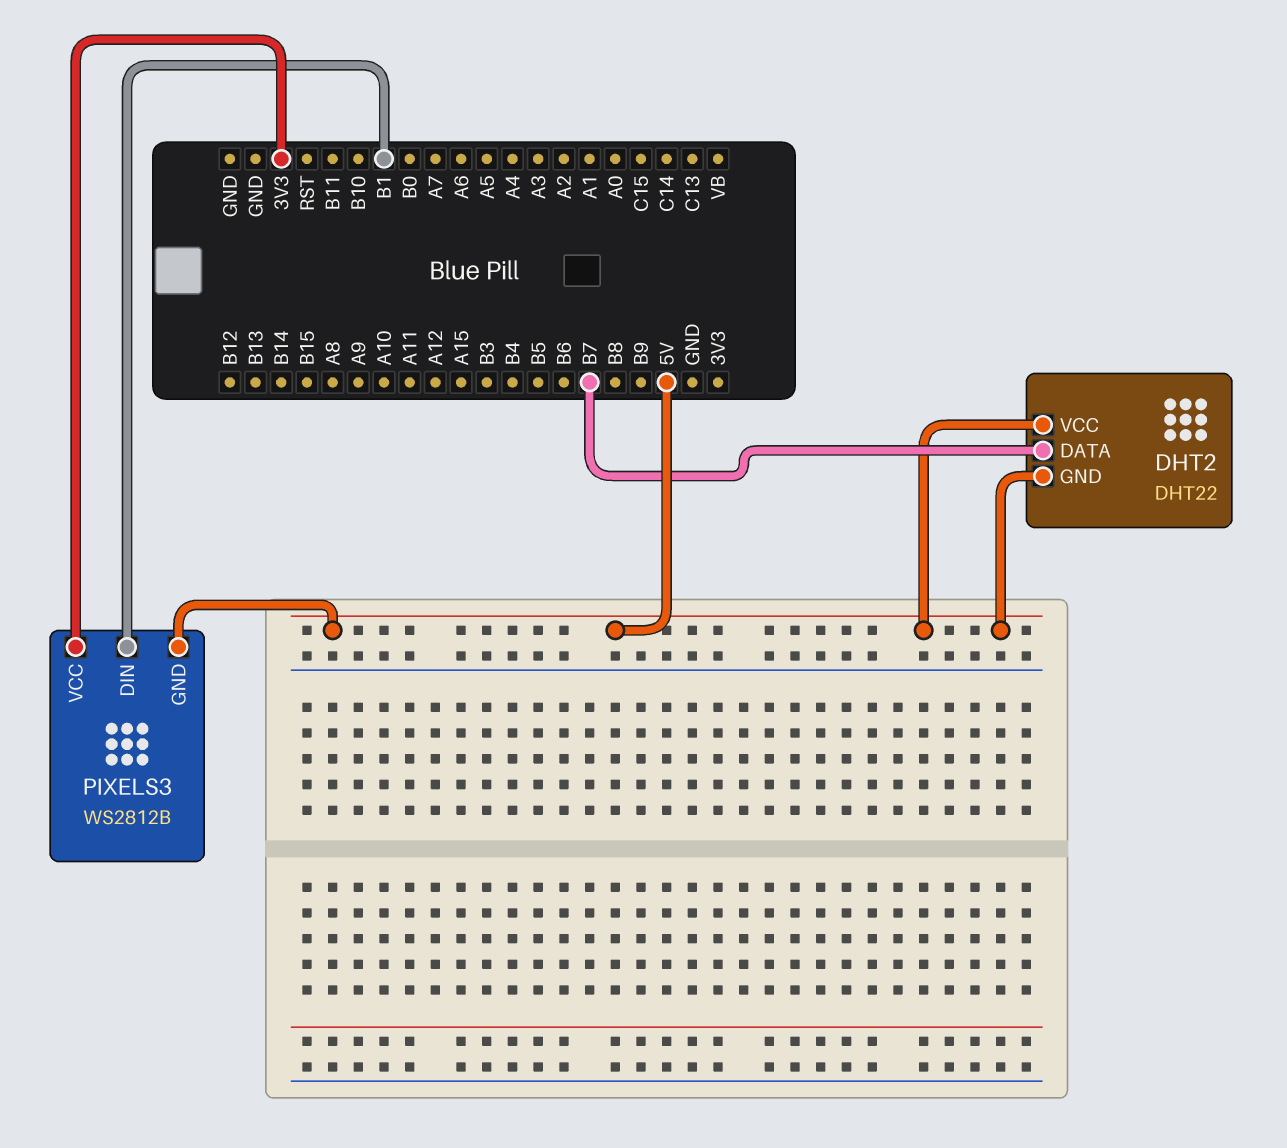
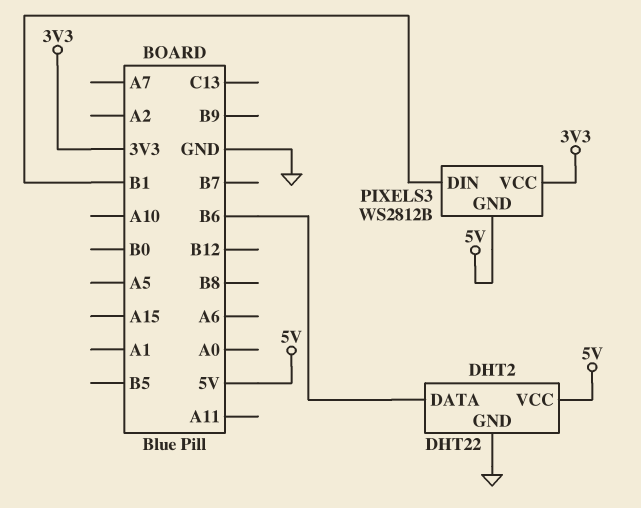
DHT2 pin DATA: B7 -> B6
DHT2 pin GND: 5V -> GND

